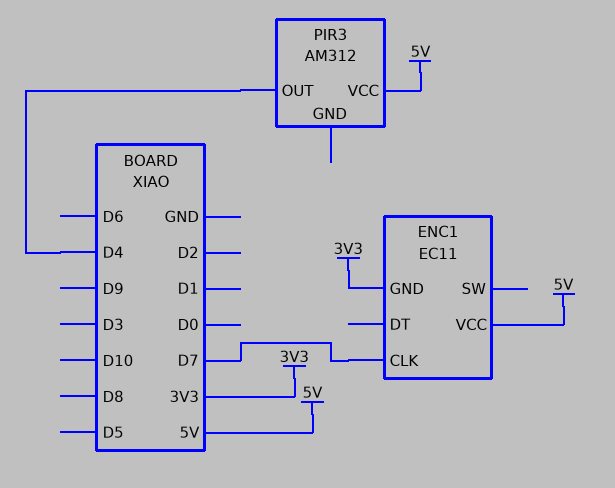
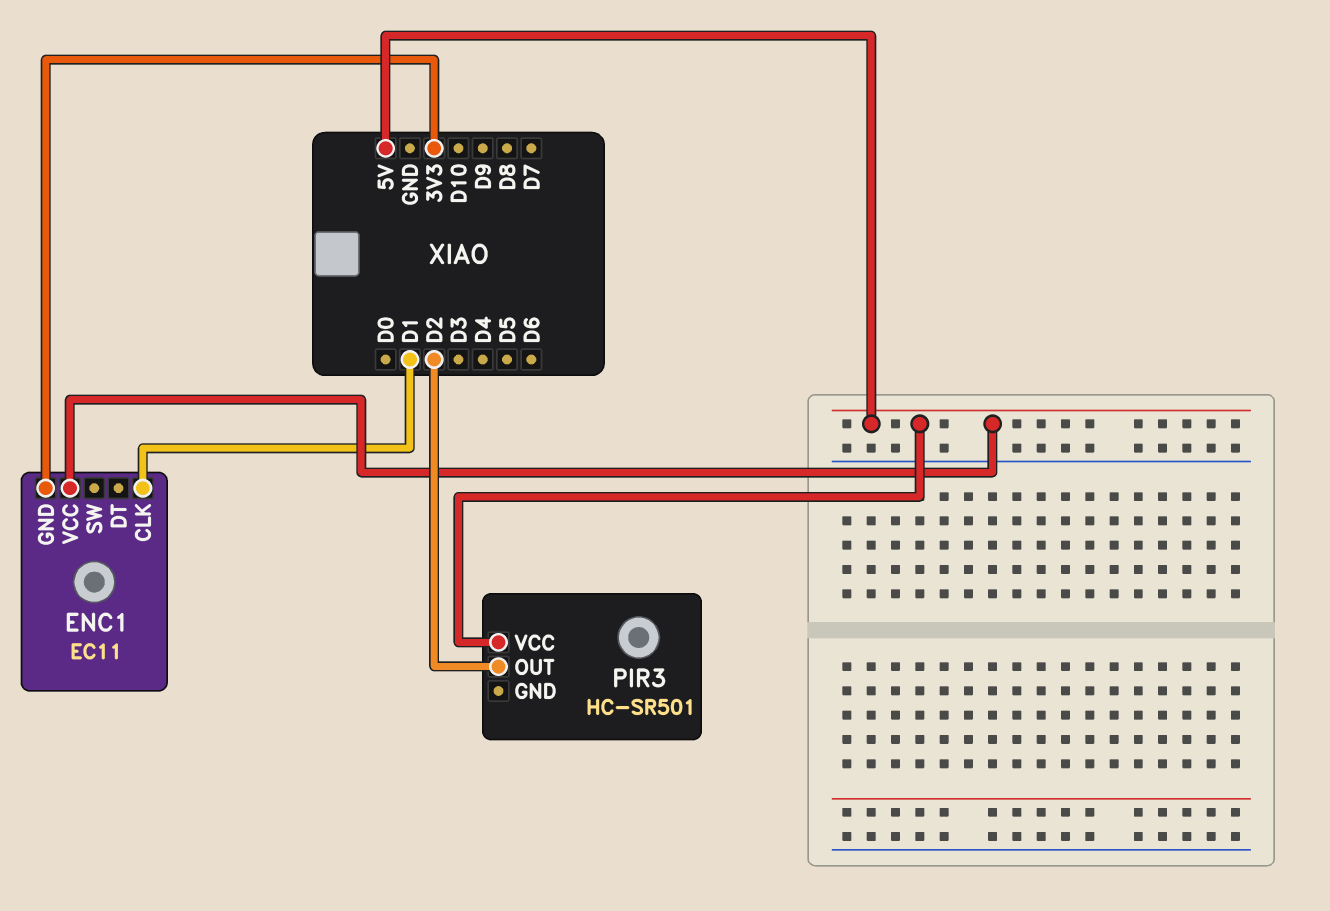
ENC1 pin CLK: D7 -> D1
PIR3: AM312 -> HC-SR501
PIR3 pin OUT: D4 -> D2

